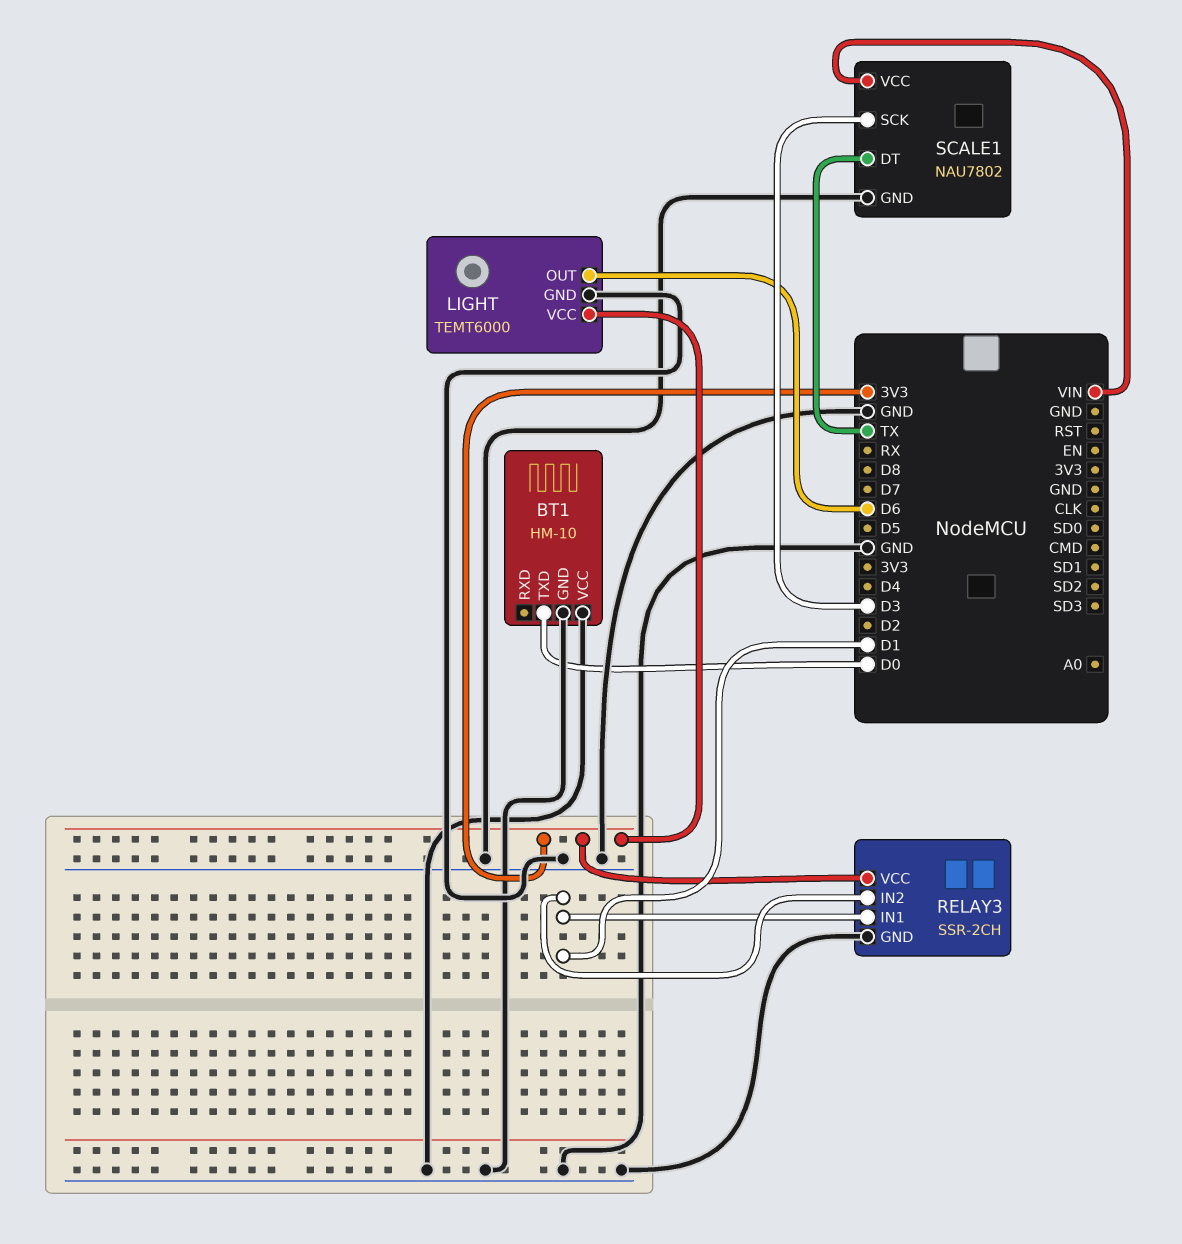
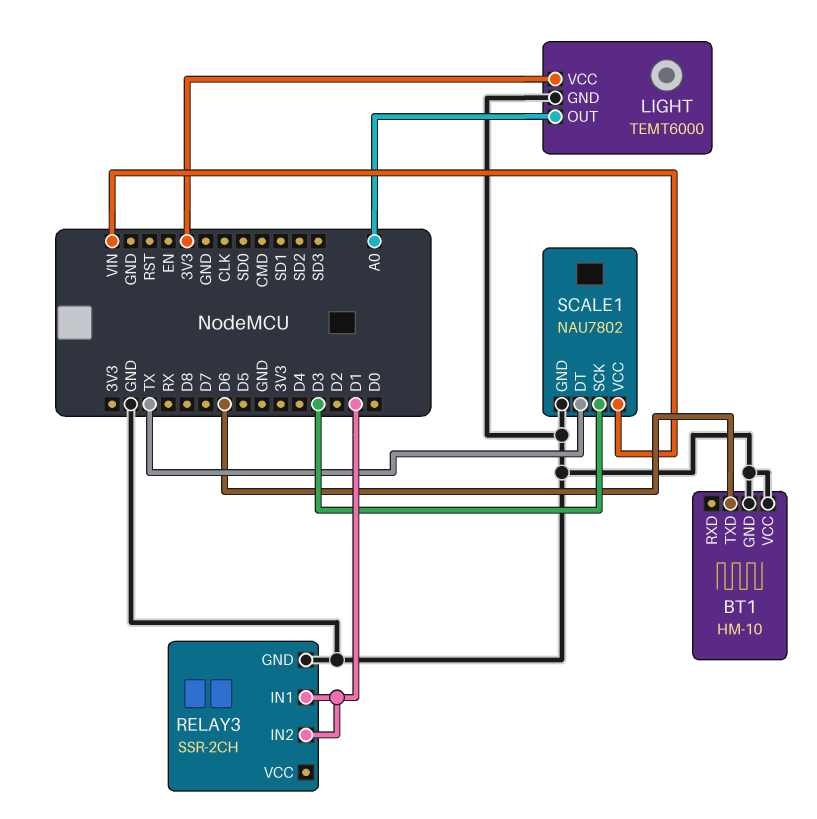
BT1 pin TXD: D0 -> D6
LIGHT pin OUT: D6 -> A0
RELAY3 pin VCC: 3V3 -> none

